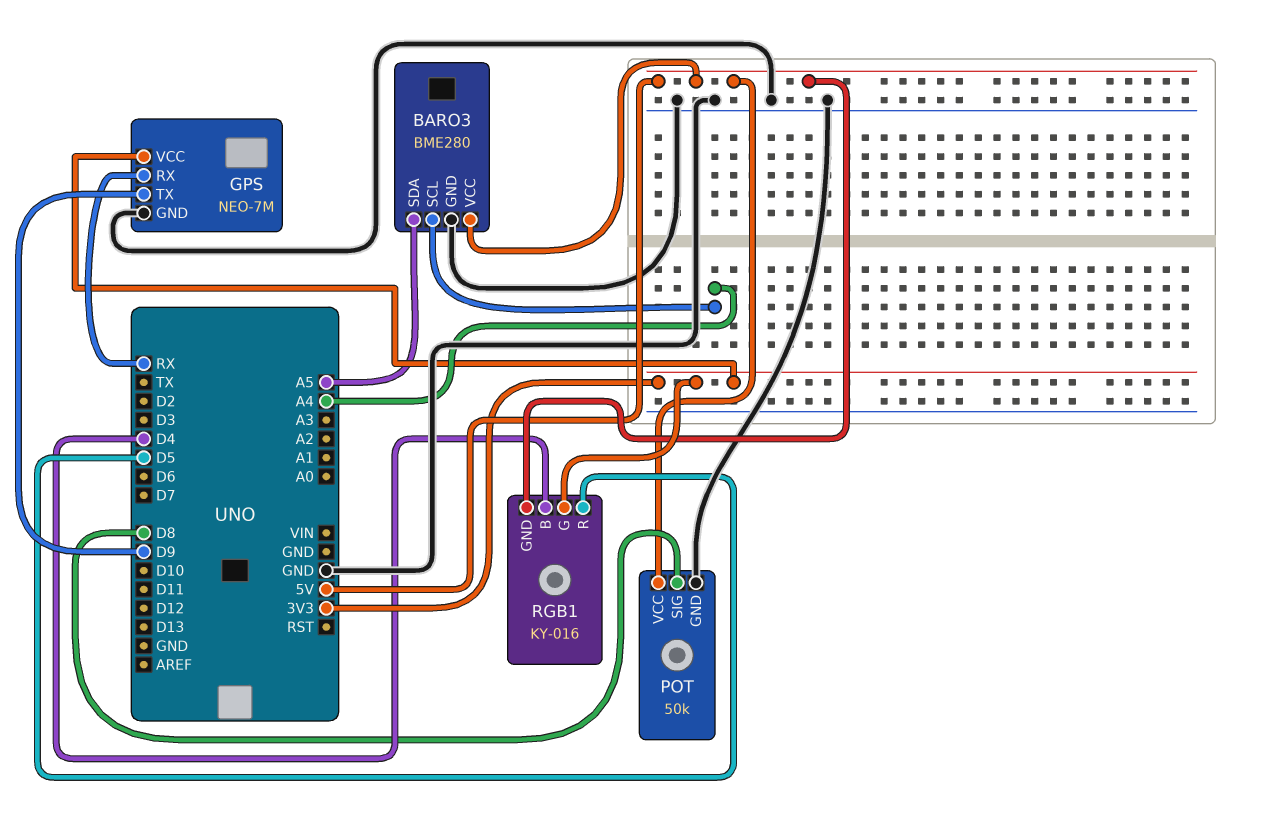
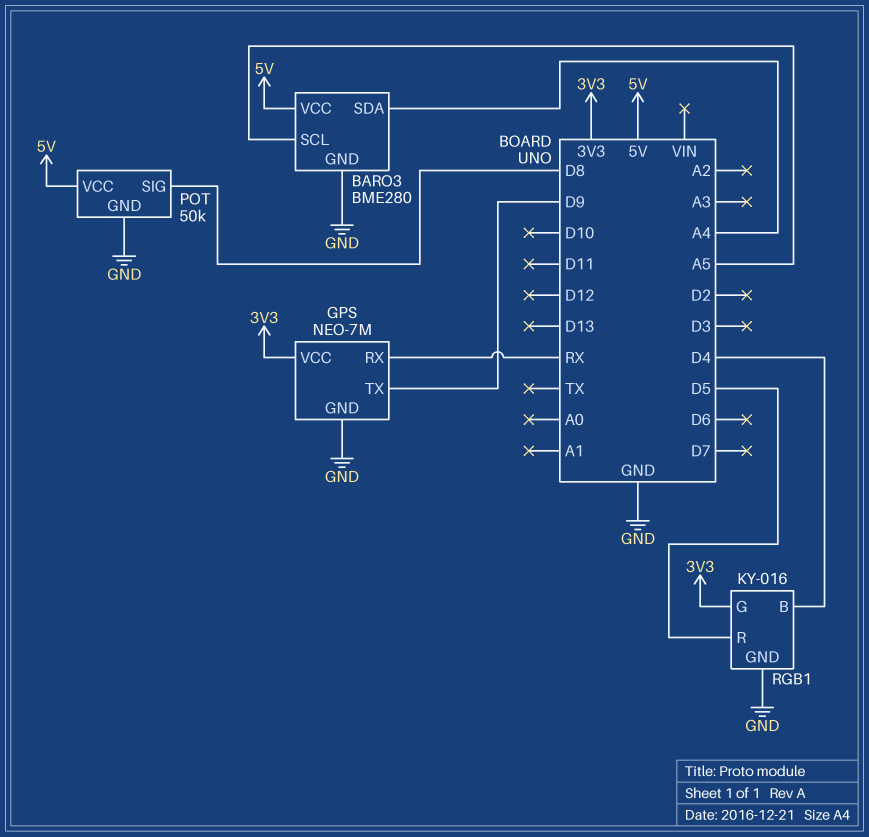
BARO3 pin SCL: A4 -> A5
BARO3 pin SDA: A5 -> A4
RGB1 pin GND: 5V -> GND

